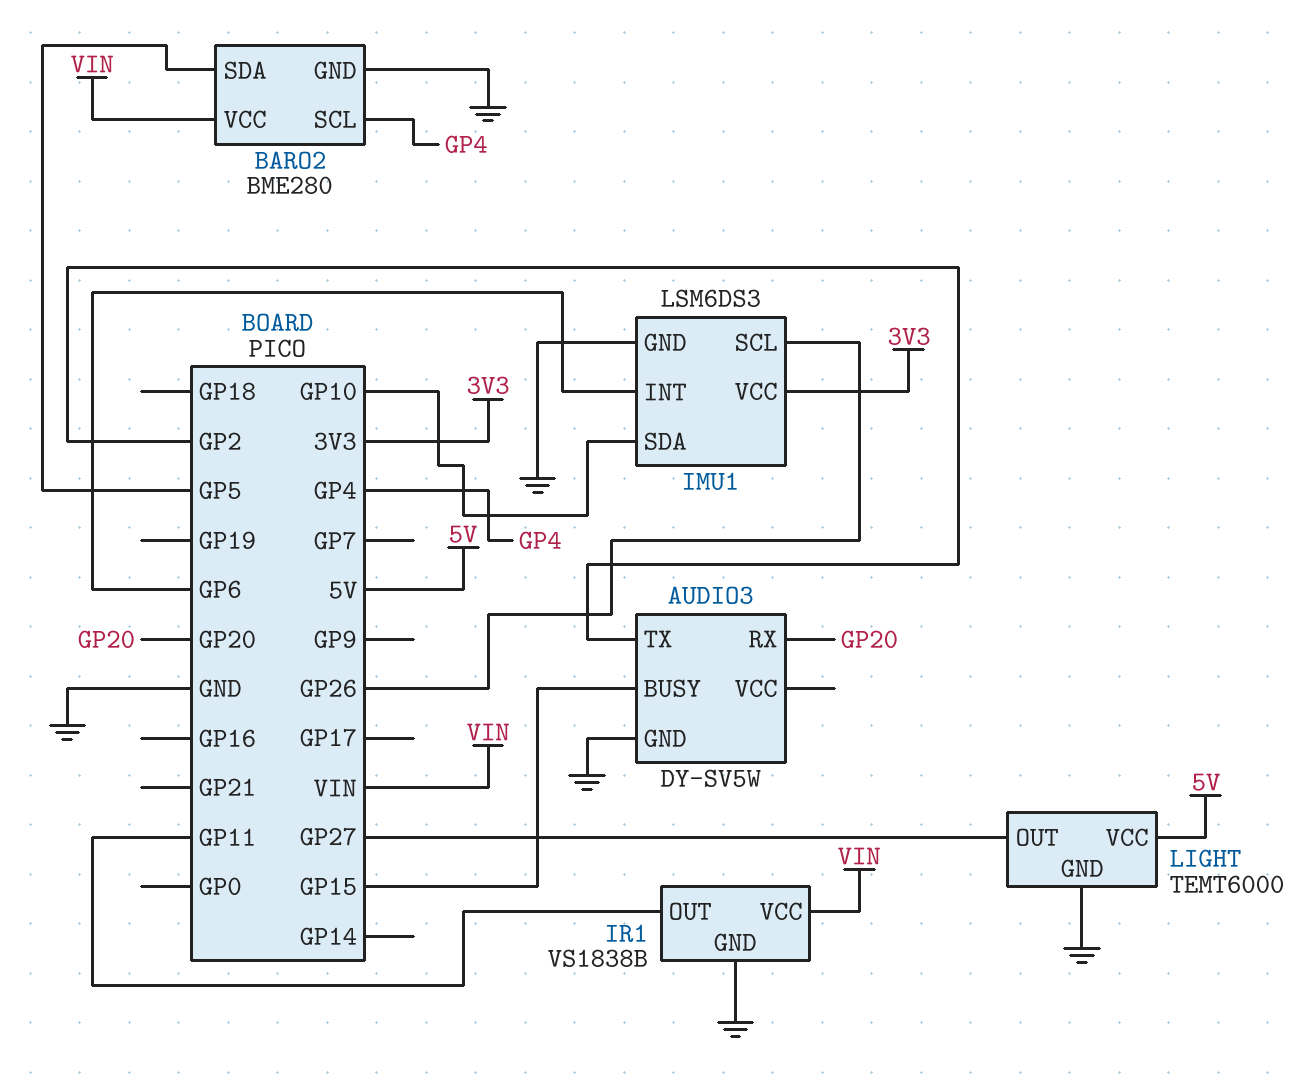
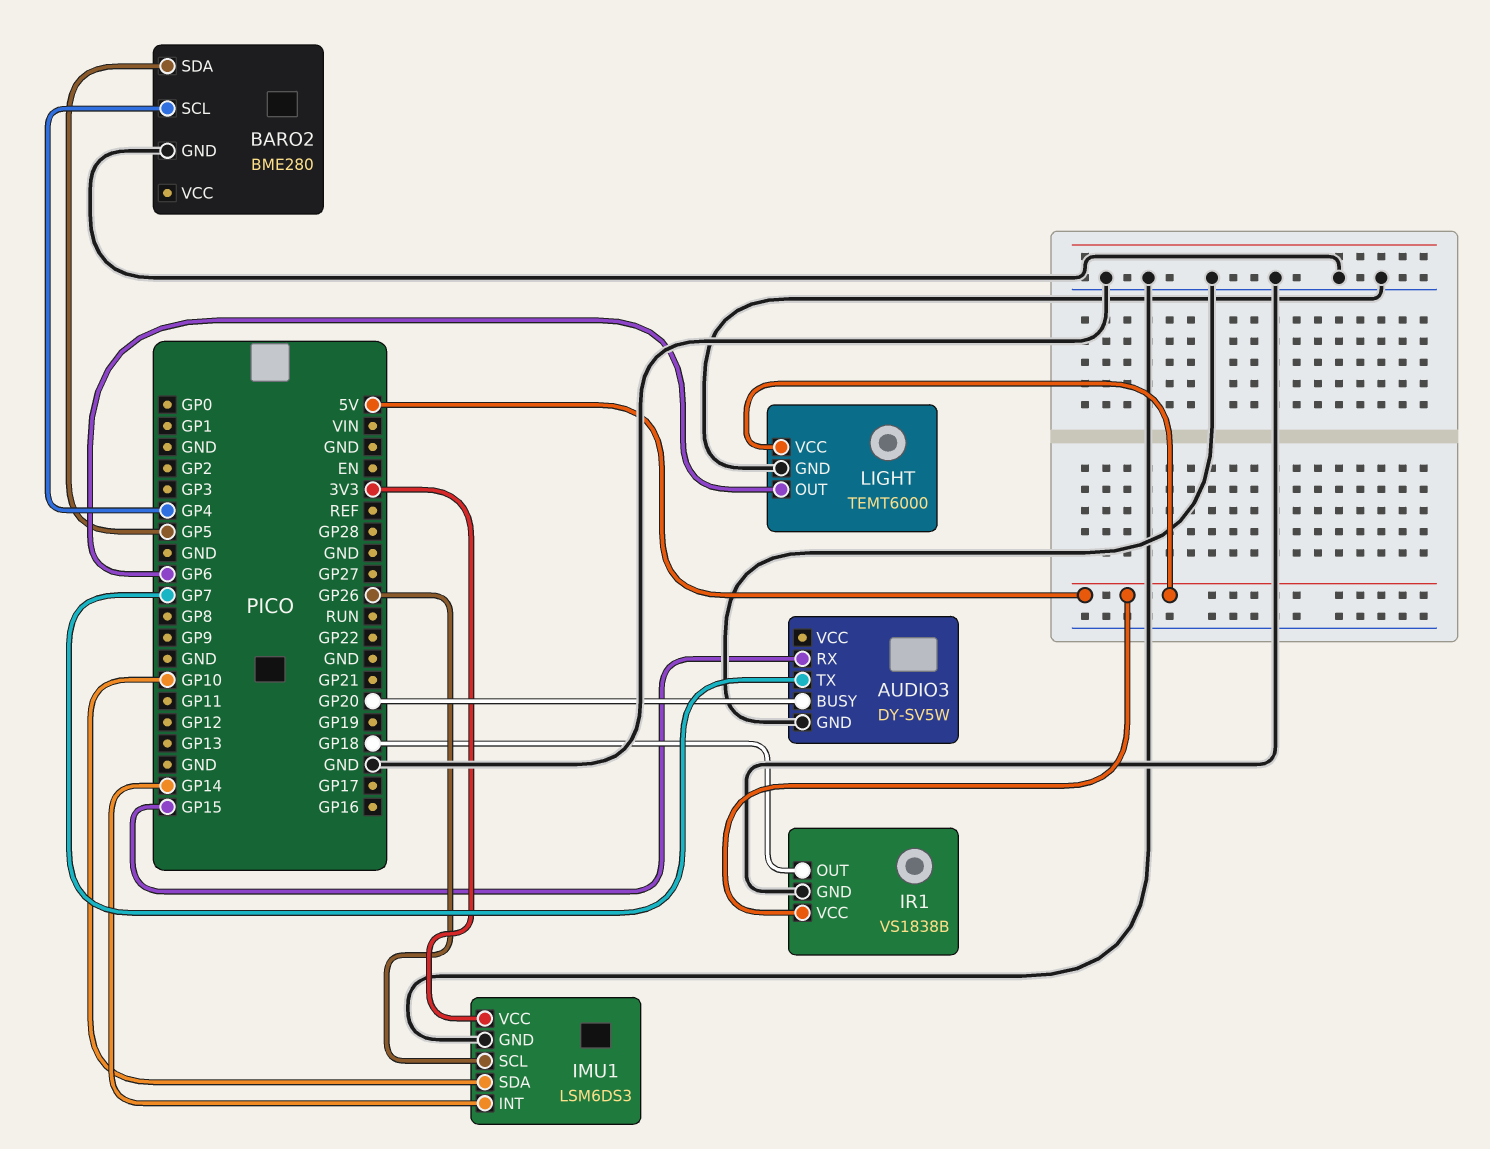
AUDIO3 pin BUSY: GP15 -> GP20
AUDIO3 pin RX: GP20 -> GP15
AUDIO3 pin TX: GP2 -> GP7
BARO2 pin VCC: VIN -> none
IMU1 pin INT: GP6 -> GP14
IR1 pin OUT: GP11 -> GP18
IR1 pin VCC: VIN -> 5V
LIGHT pin OUT: GP27 -> GP6

